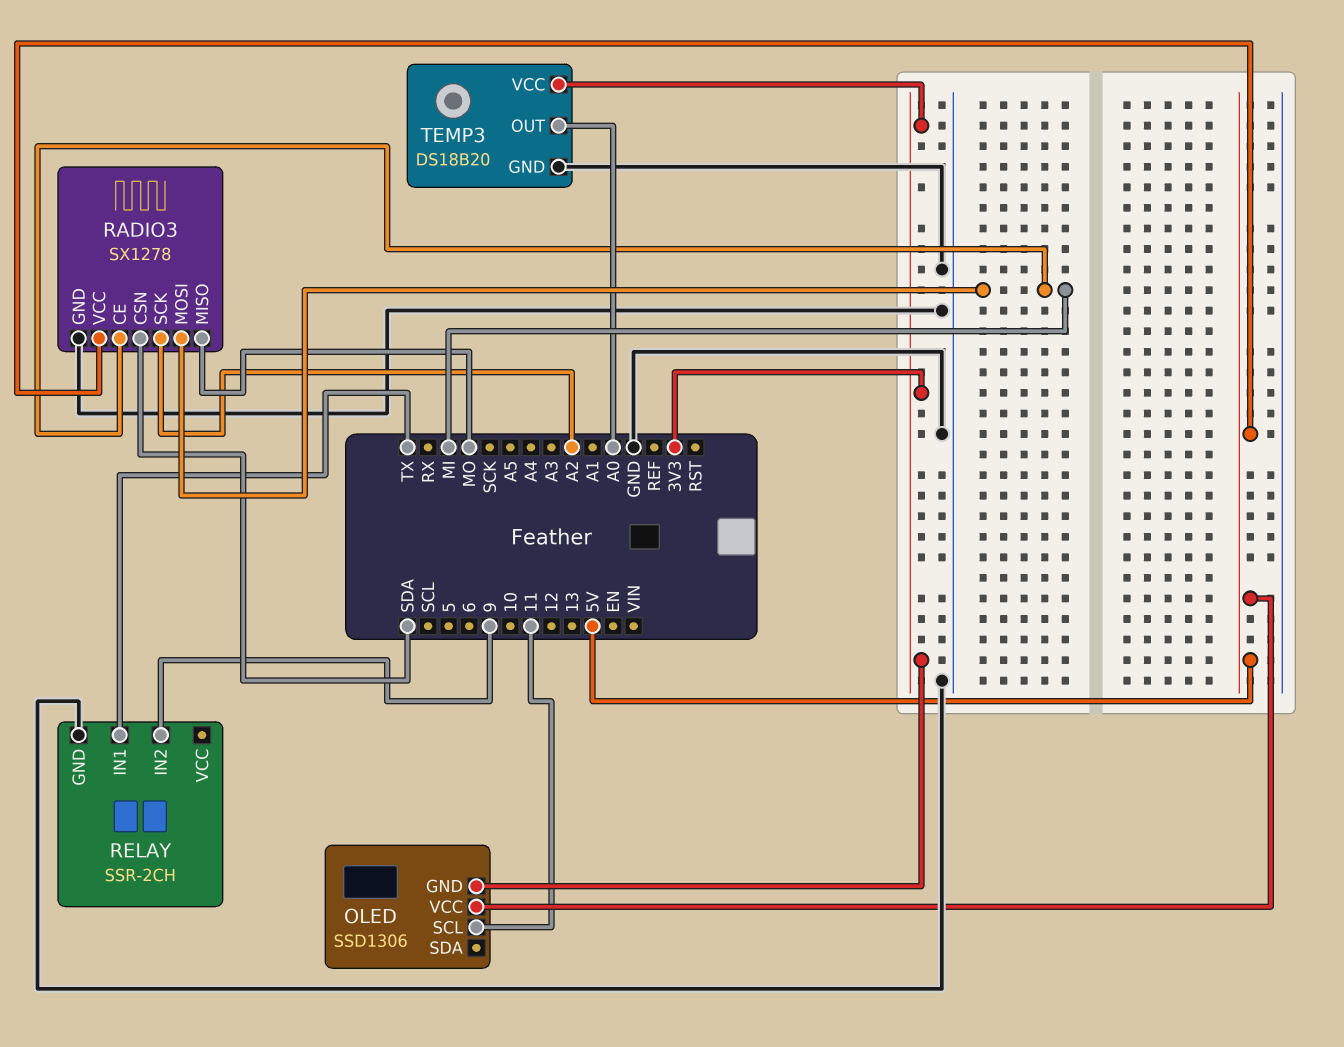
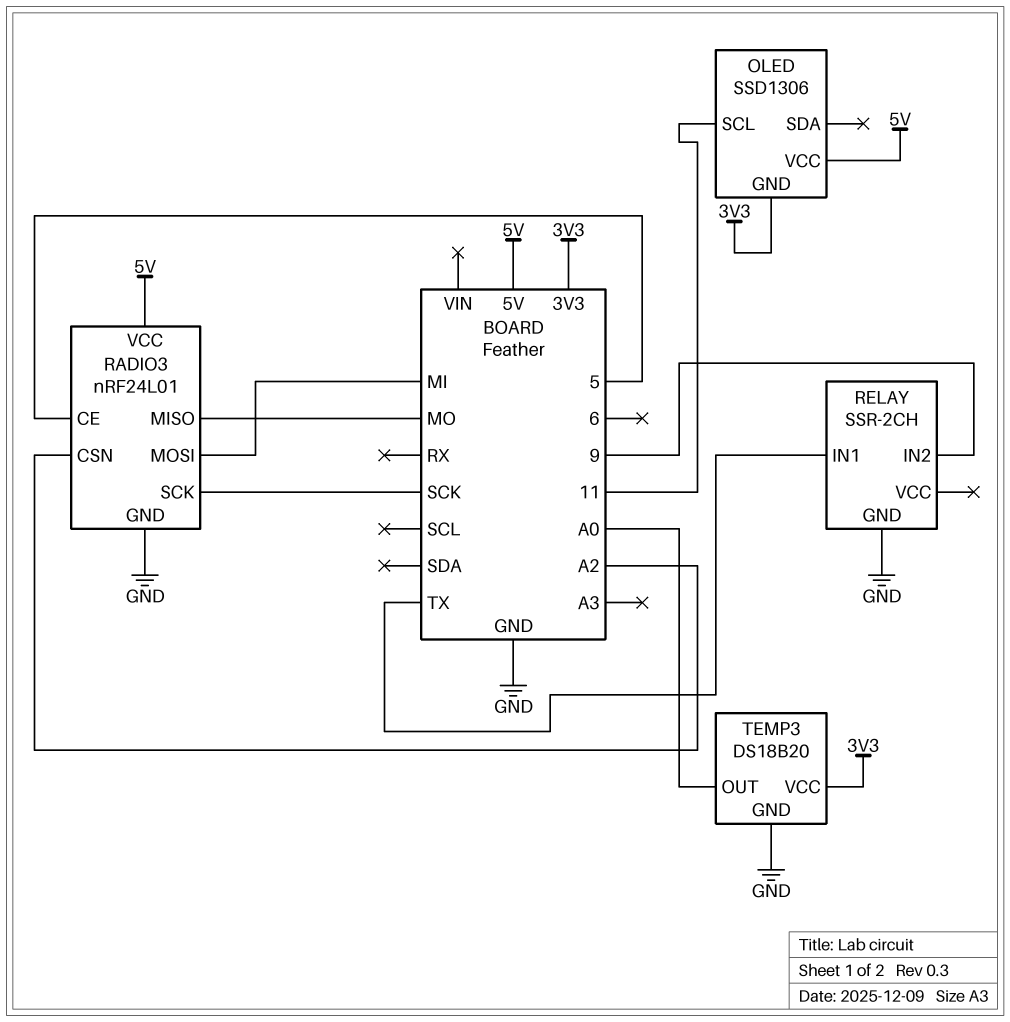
RADIO3: SX1278 -> nRF24L01
RADIO3 pin CE: MI -> 5
RADIO3 pin CSN: SDA -> A2
RADIO3 pin SCK: A2 -> SCK

